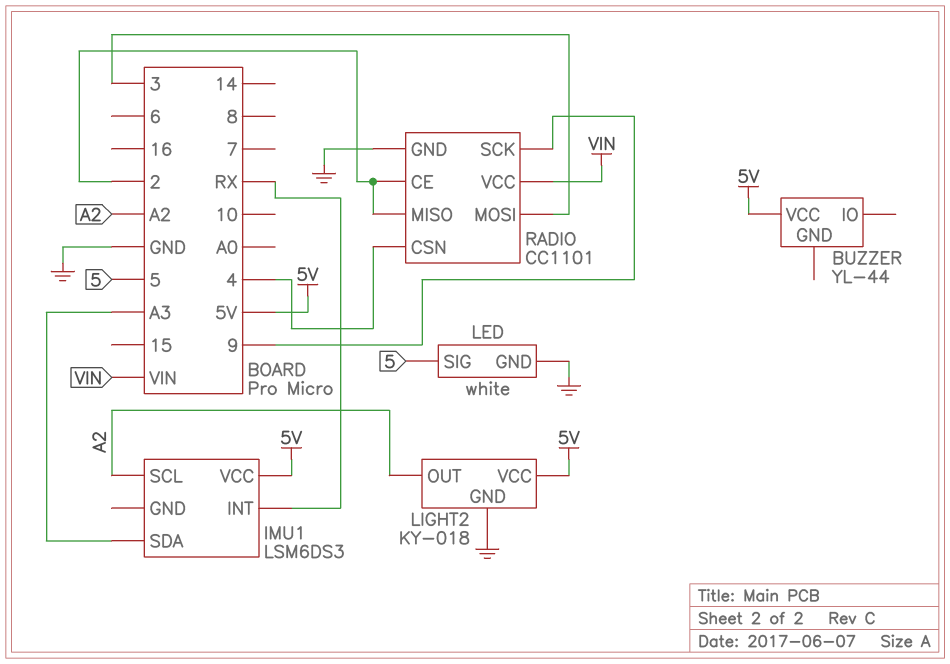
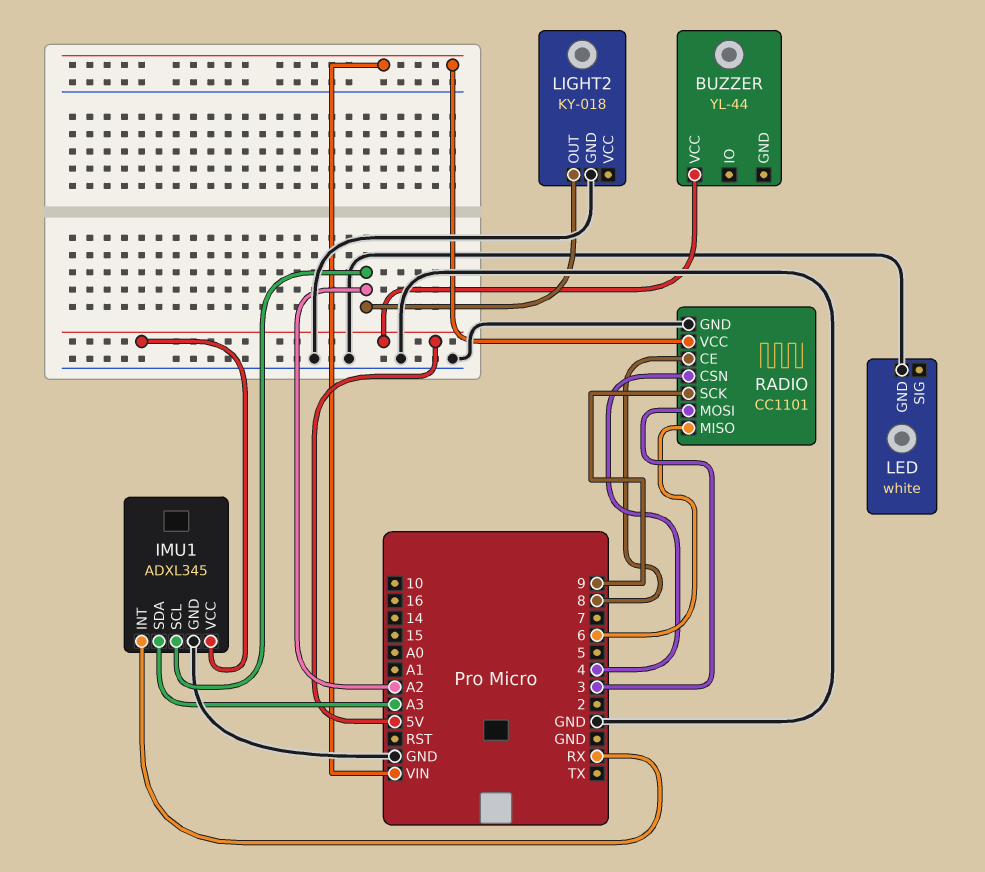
IMU1: LSM6DS3 -> ADXL345
IMU1 pin GND: none -> GND
LED pin SIG: 5 -> none
LIGHT2 pin VCC: 5V -> none
RADIO pin CE: 2 -> 8
RADIO pin MISO: 2 -> 6

